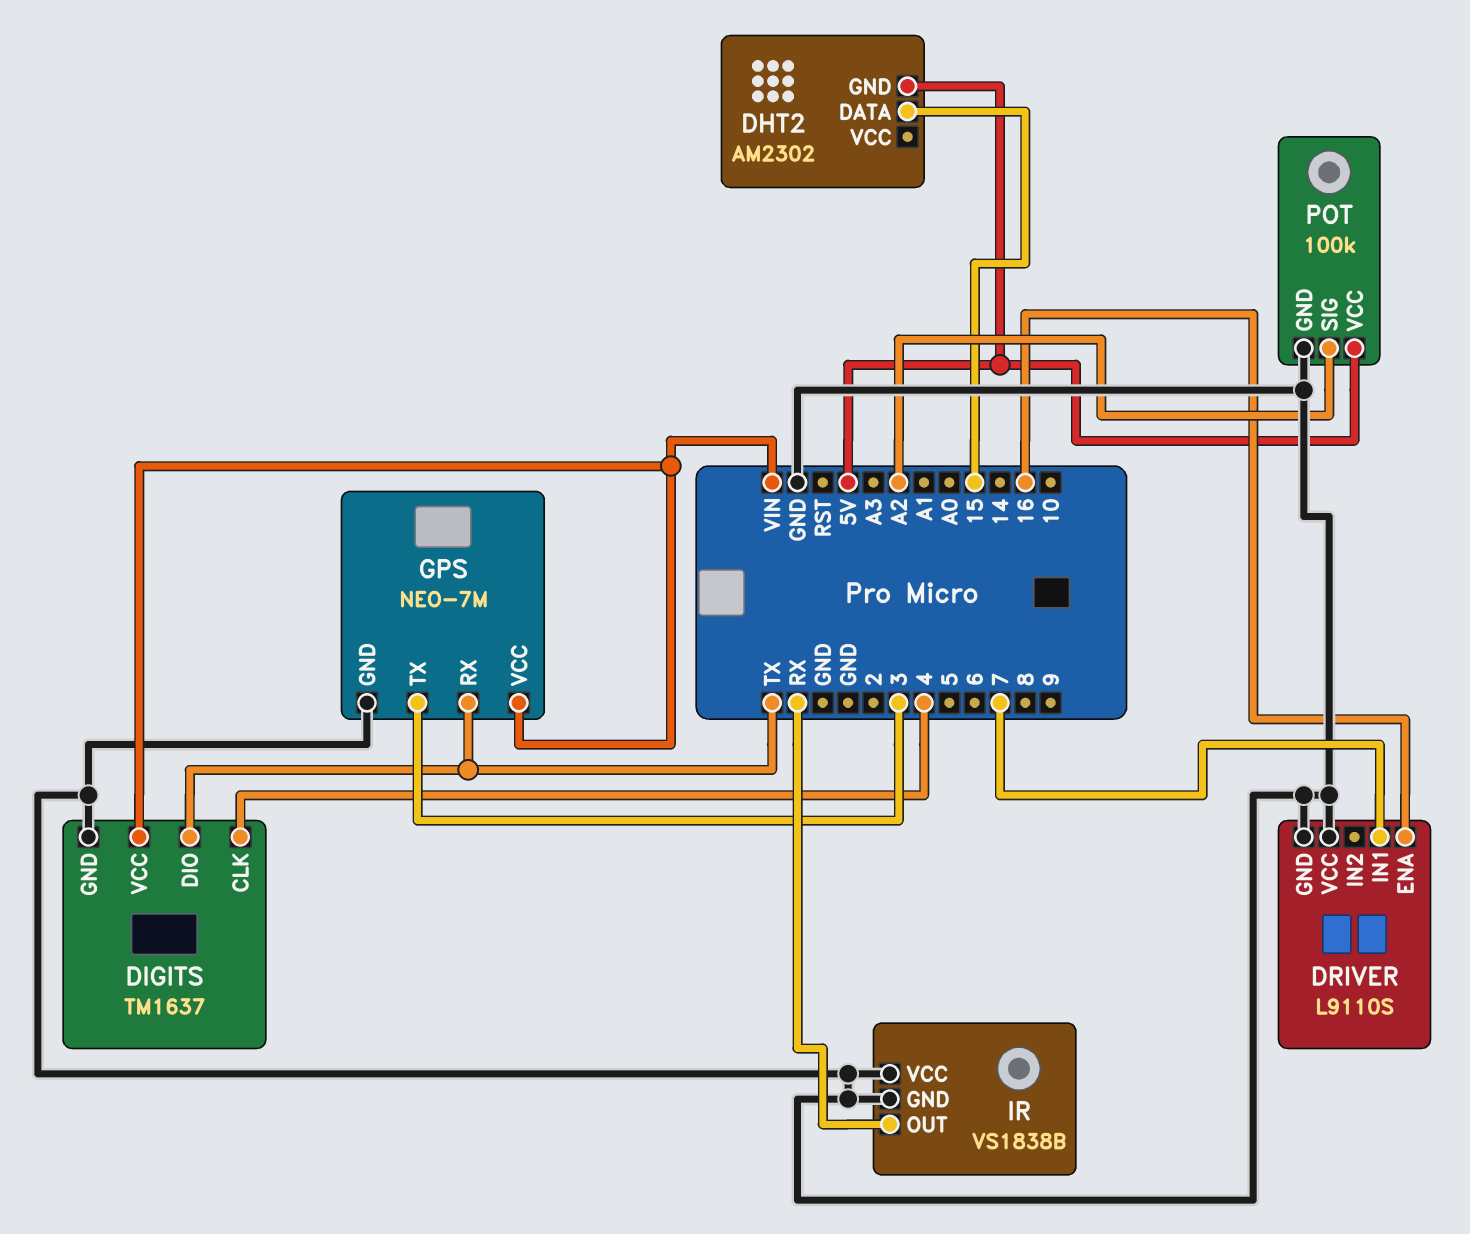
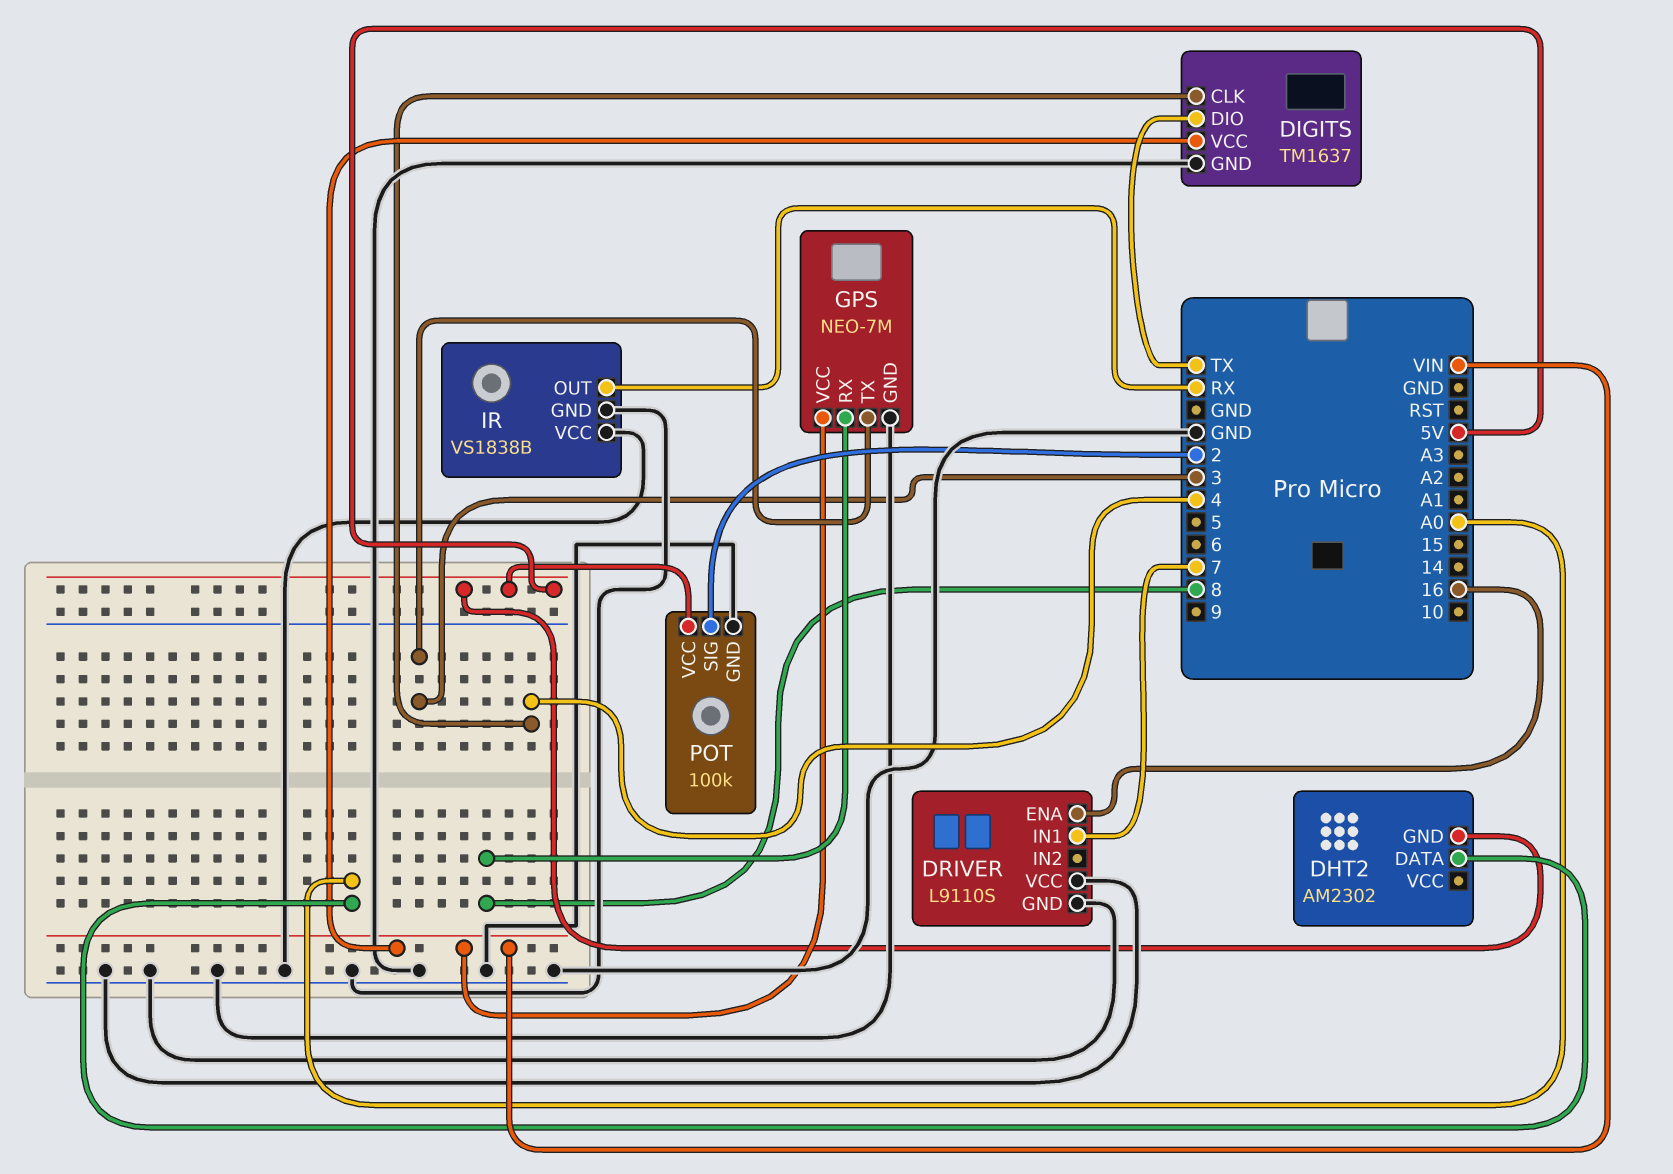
DHT2 pin DATA: 15 -> A0
GPS pin RX: TX -> 8
POT pin SIG: A2 -> 2

